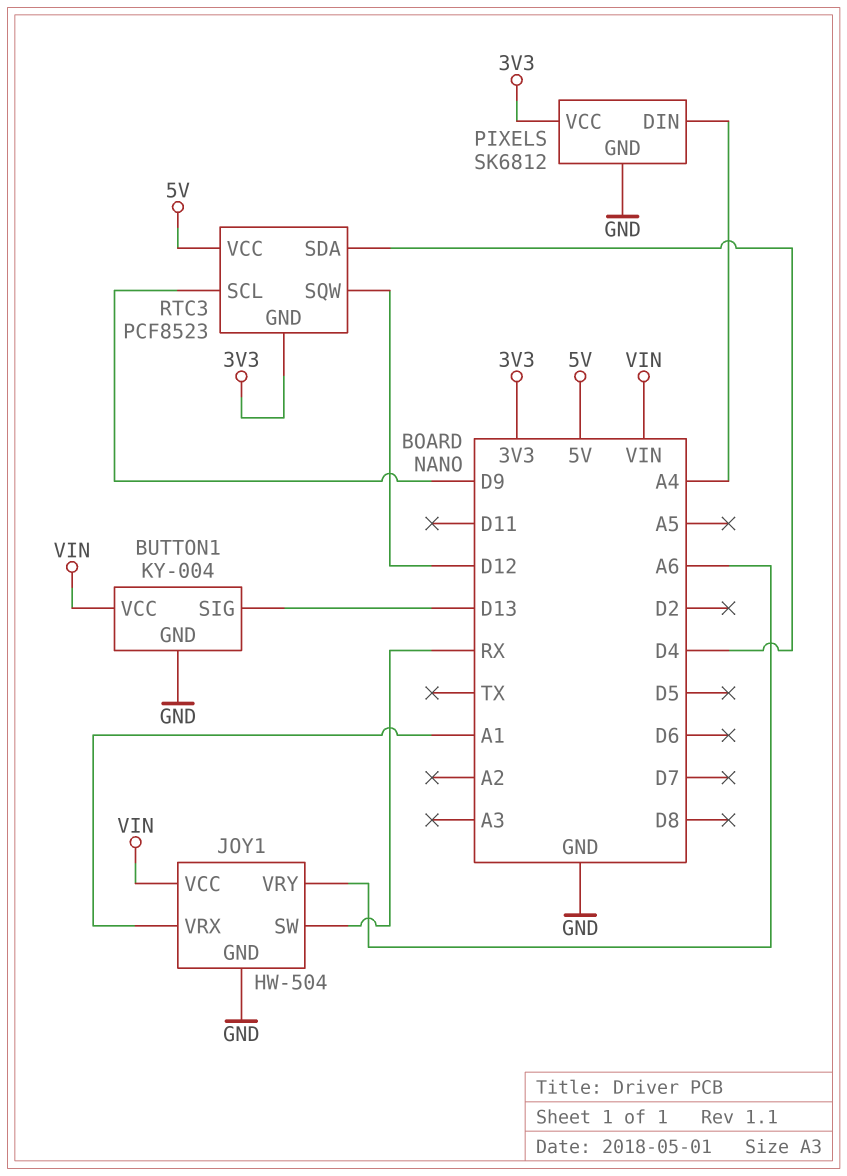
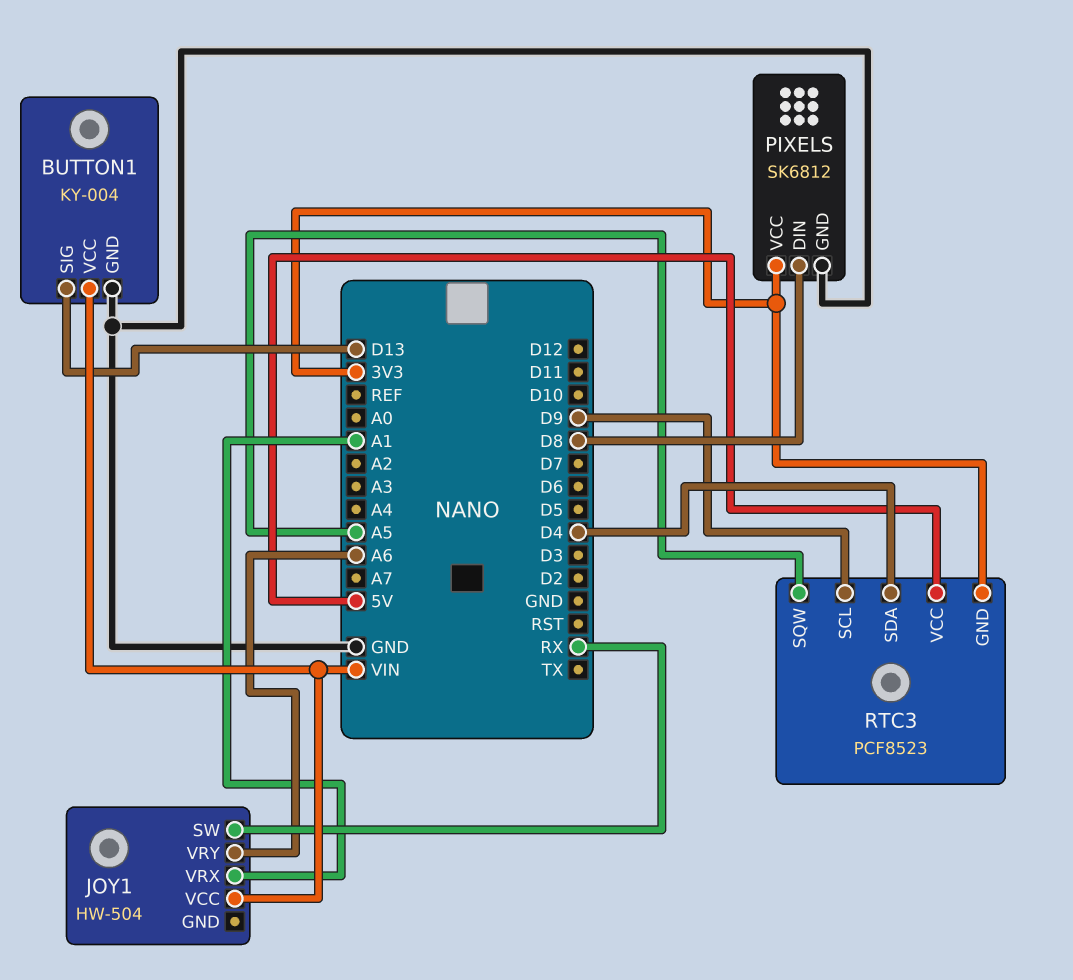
JOY1 pin GND: GND -> none
PIXELS pin DIN: A4 -> D8
RTC3 pin SQW: D12 -> A5

